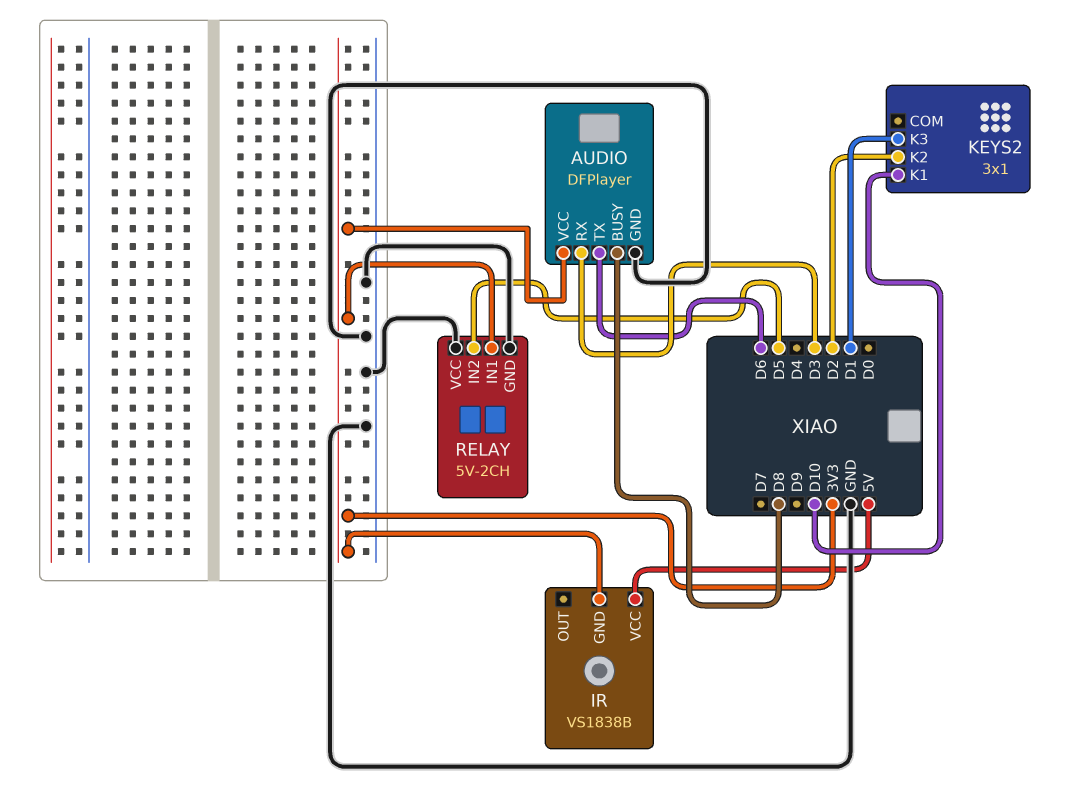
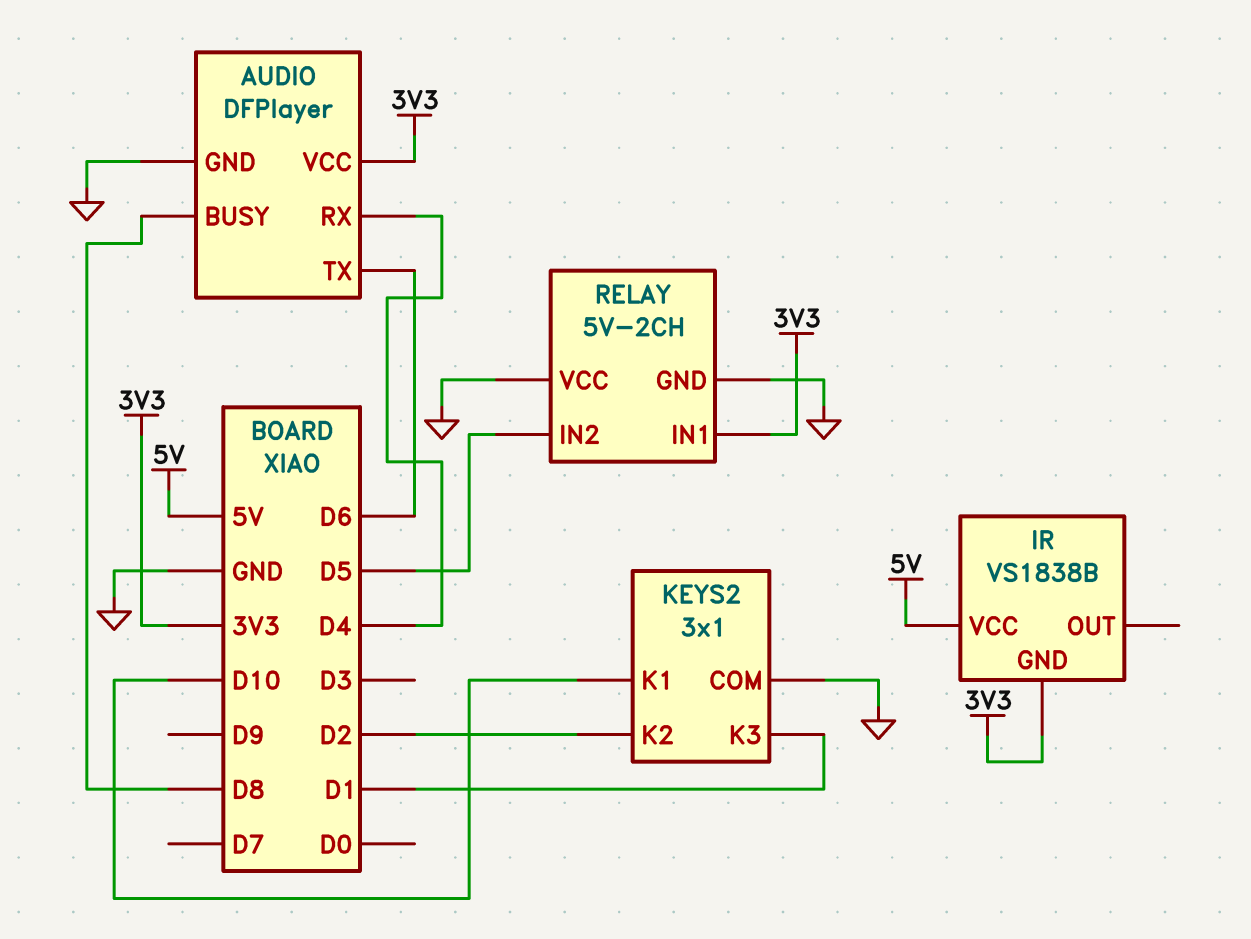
AUDIO pin RX: D3 -> D4
KEYS2 pin COM: none -> GND

